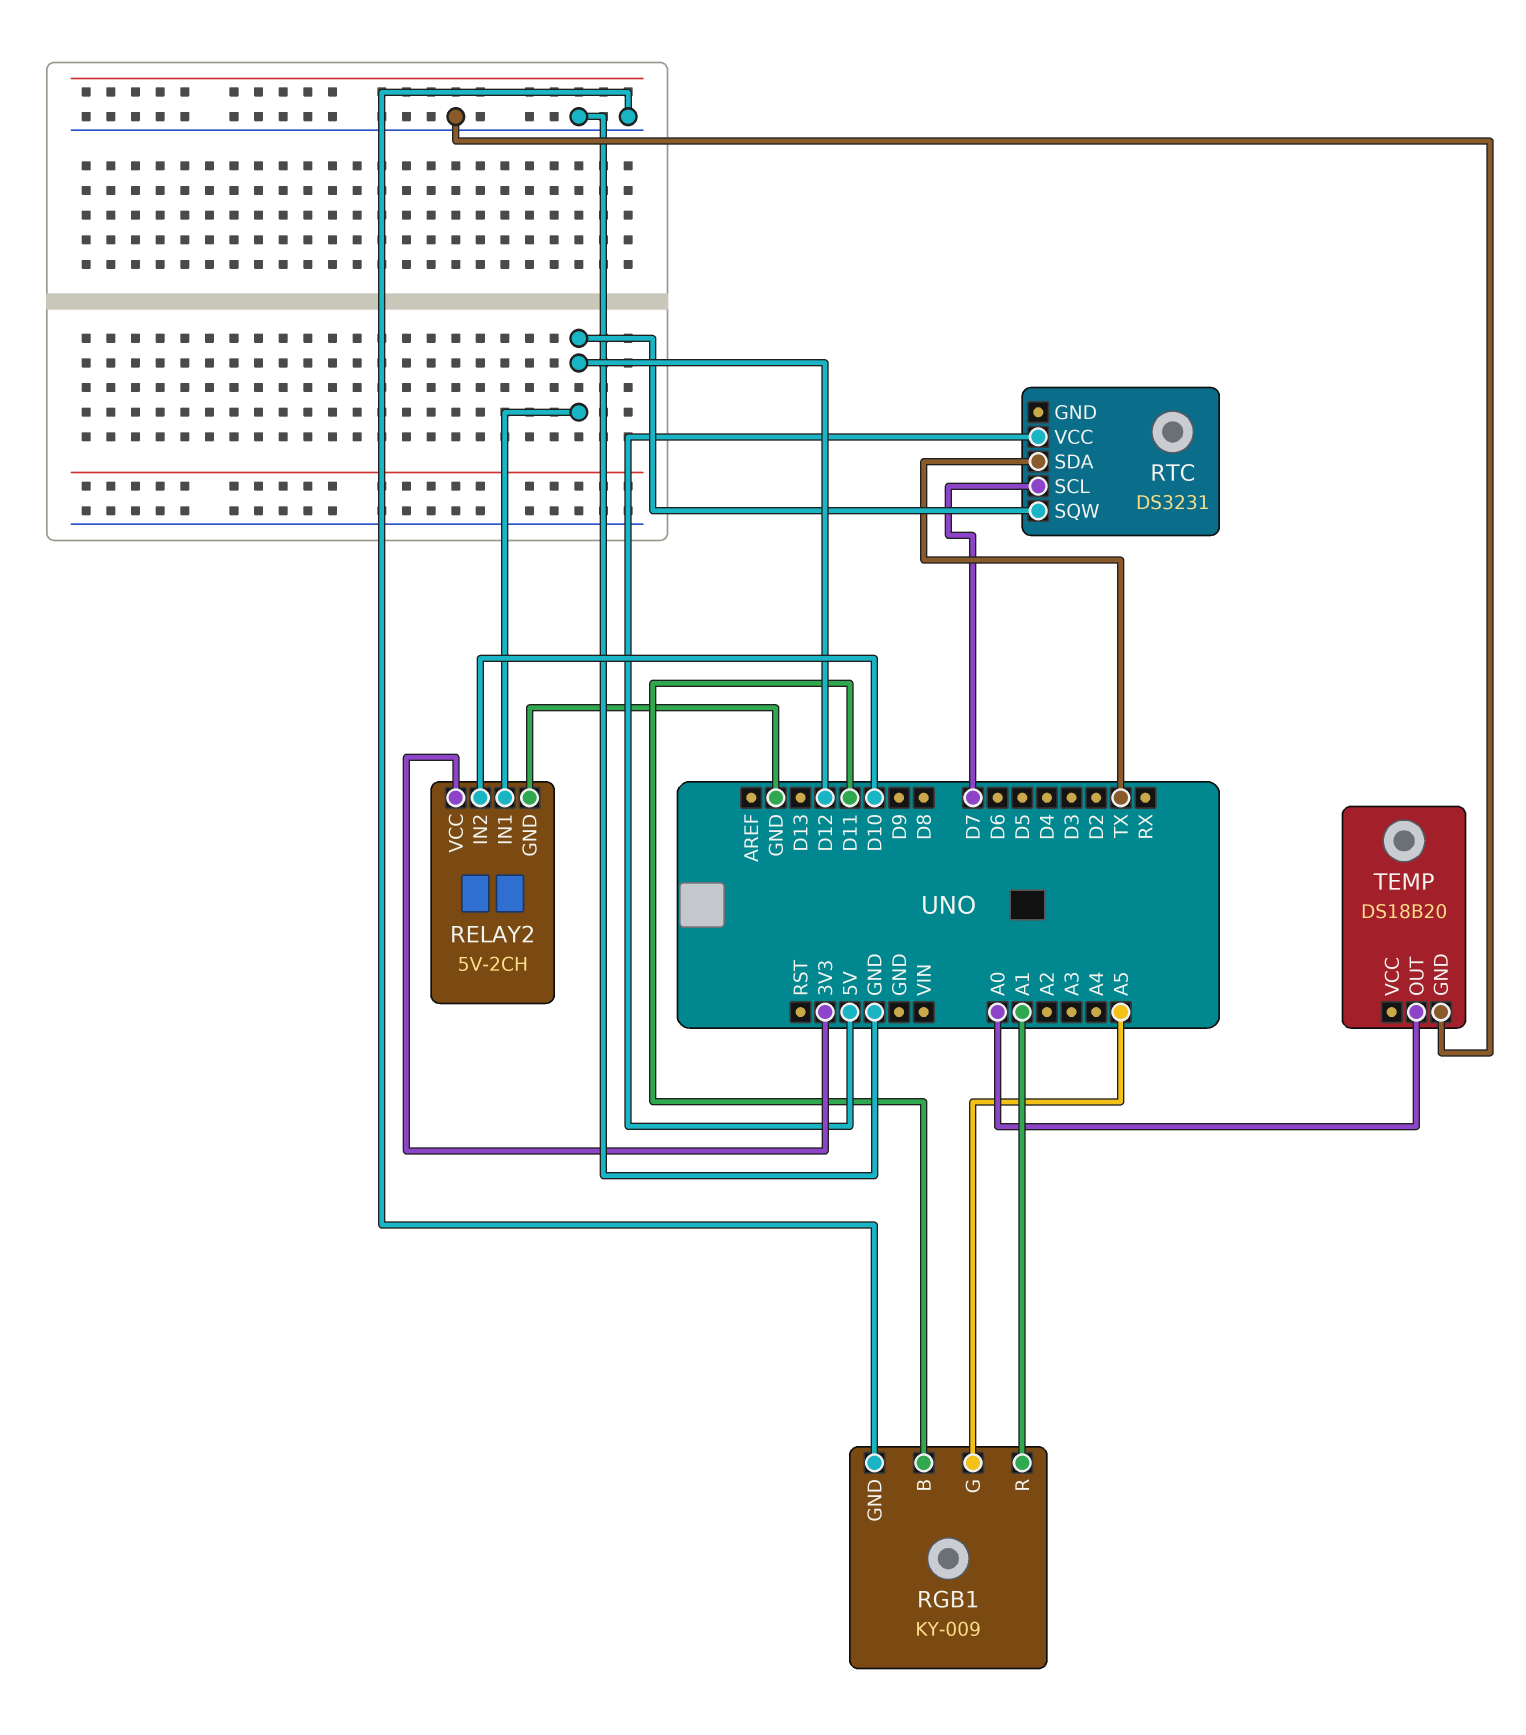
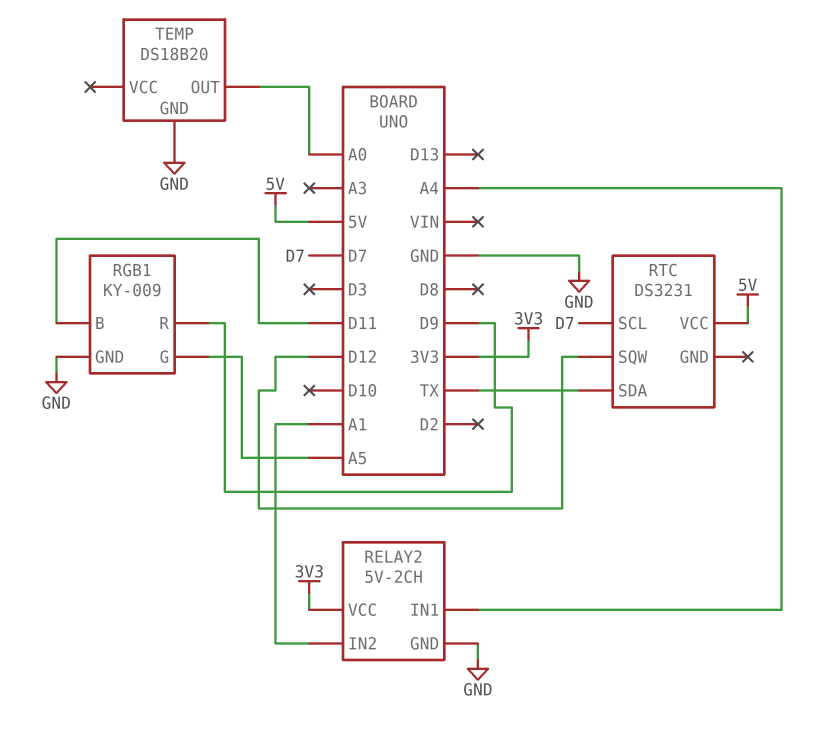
RELAY2 pin IN1: D12 -> A4
RELAY2 pin IN2: D10 -> A1
RGB1 pin R: A1 -> D9

